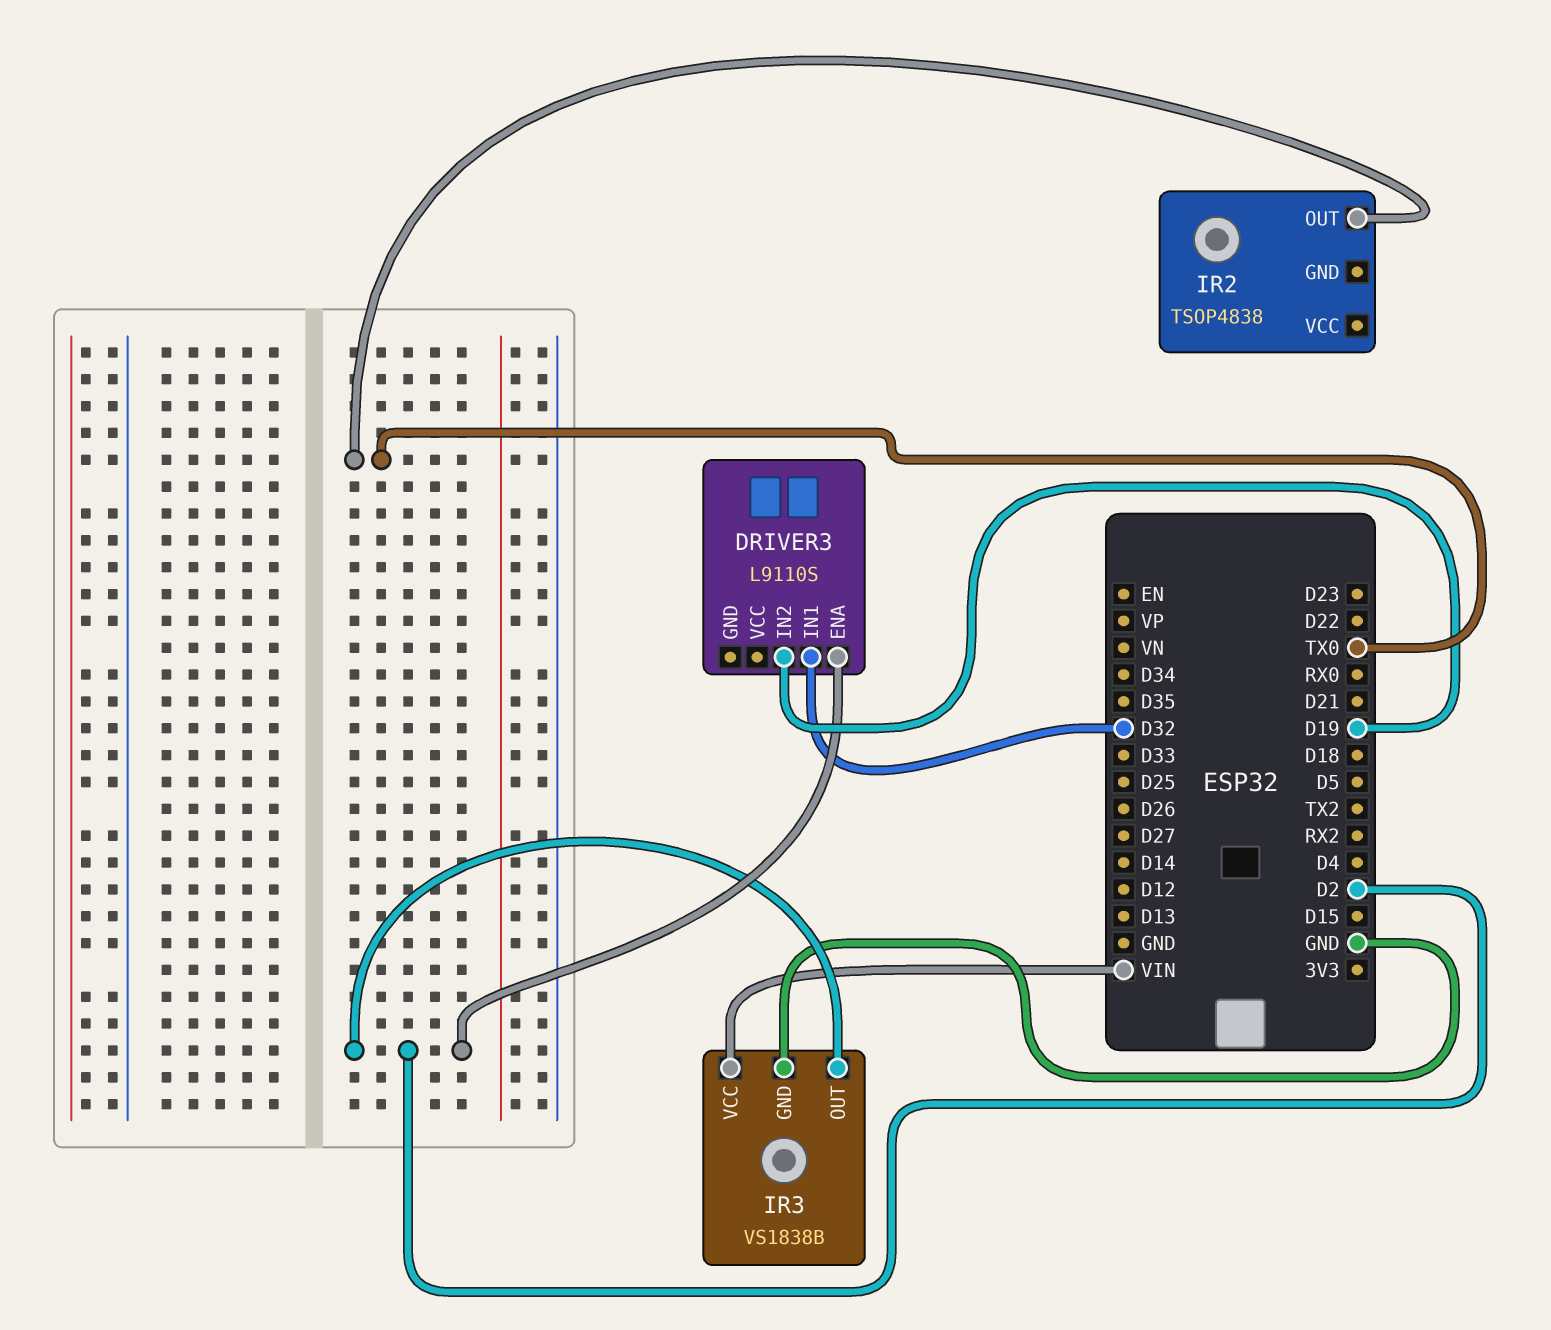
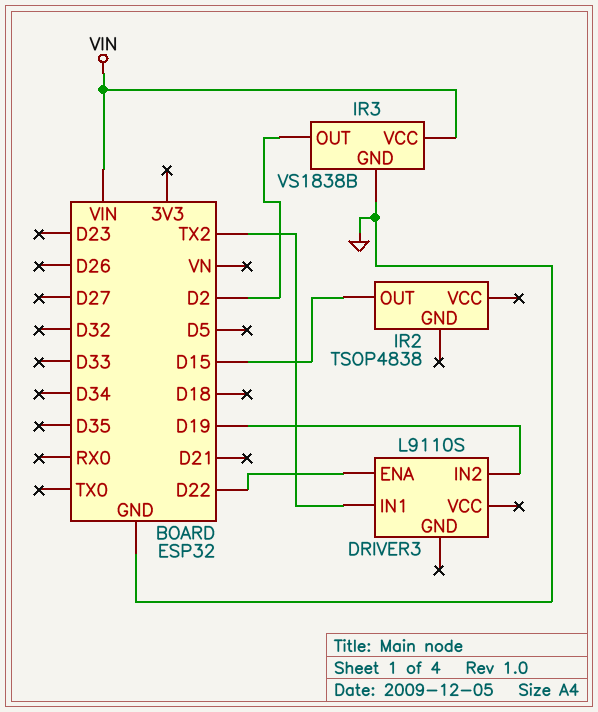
DRIVER3 pin ENA: D2 -> D22
DRIVER3 pin IN1: D32 -> TX2
IR2 pin OUT: TX0 -> D15

